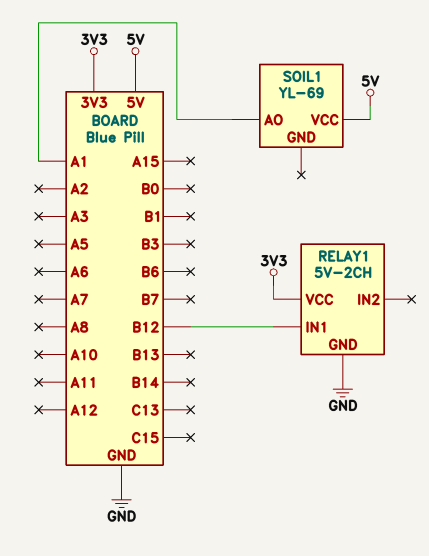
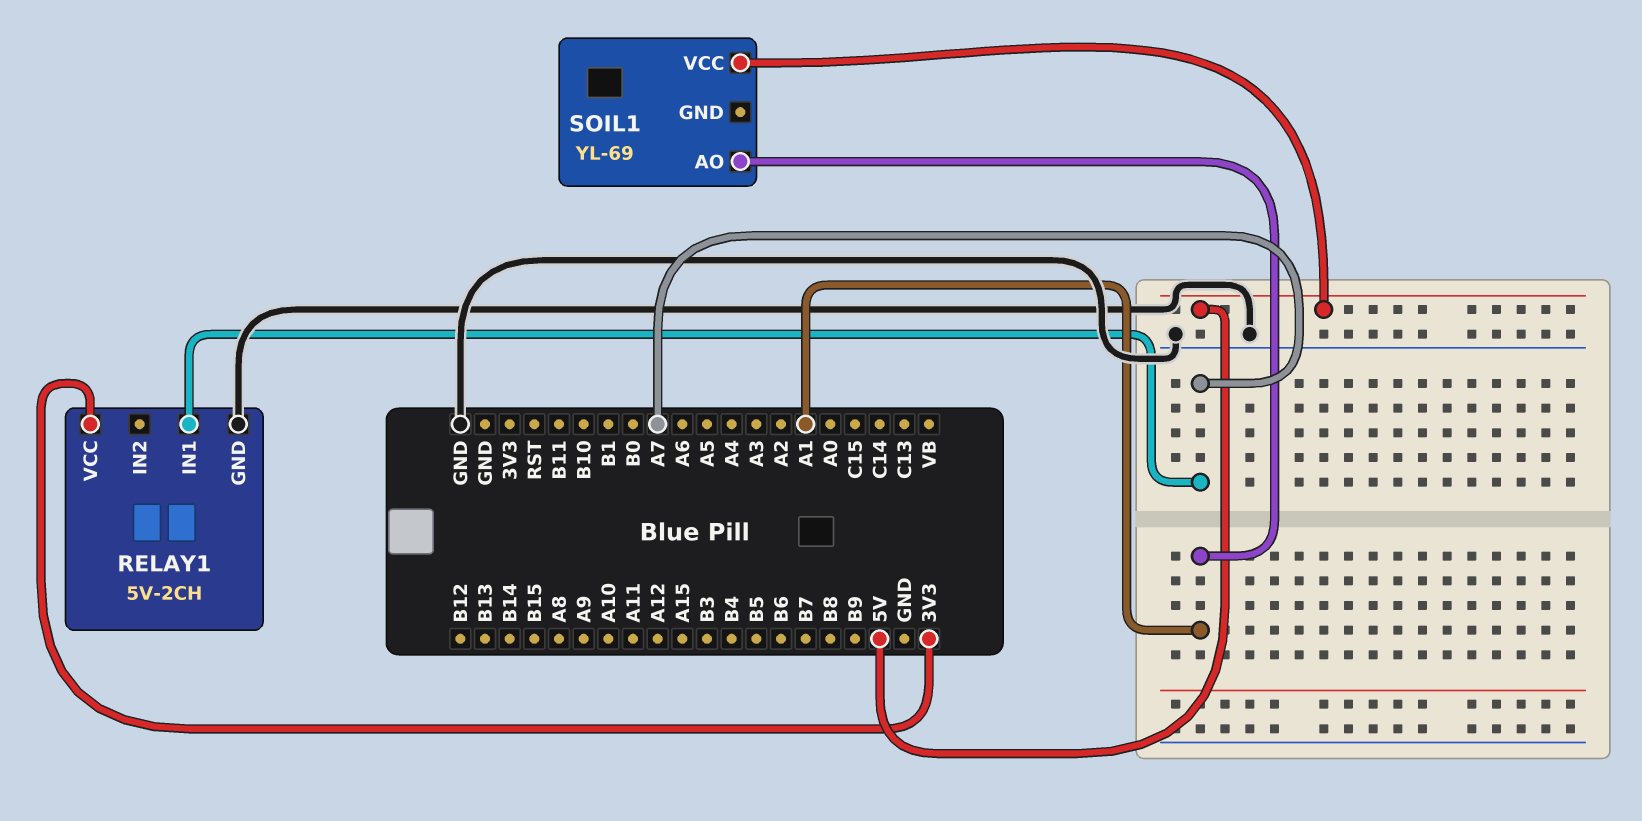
RELAY1 pin IN1: B12 -> A7

